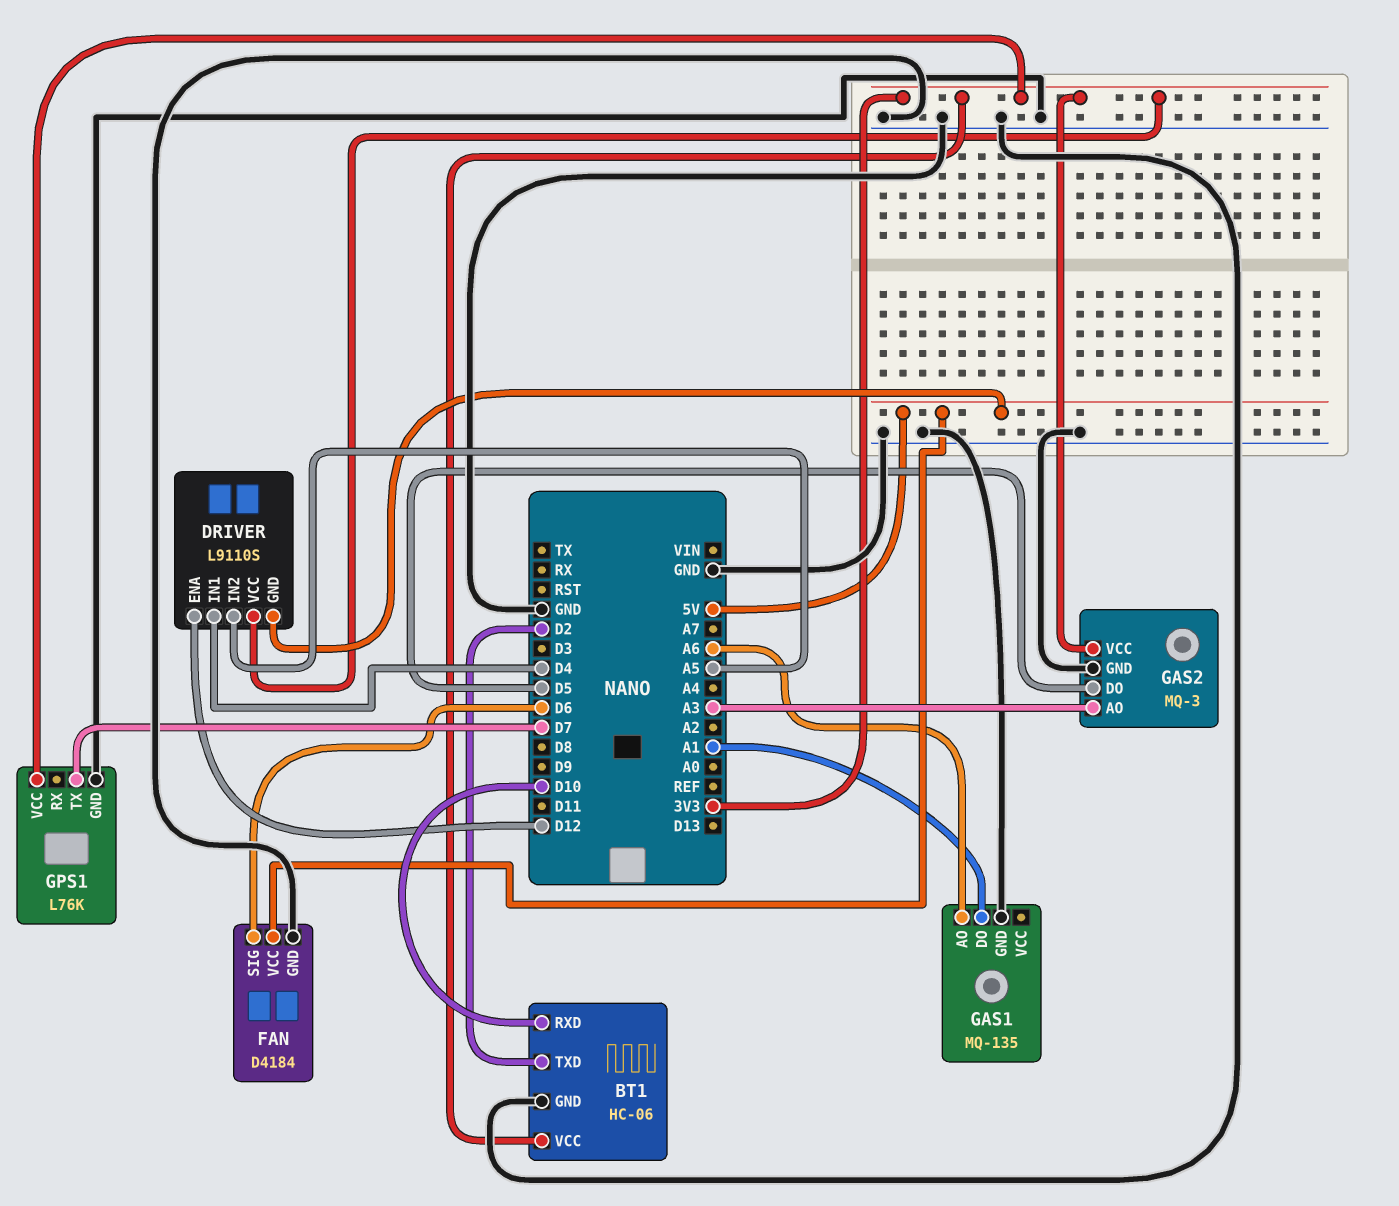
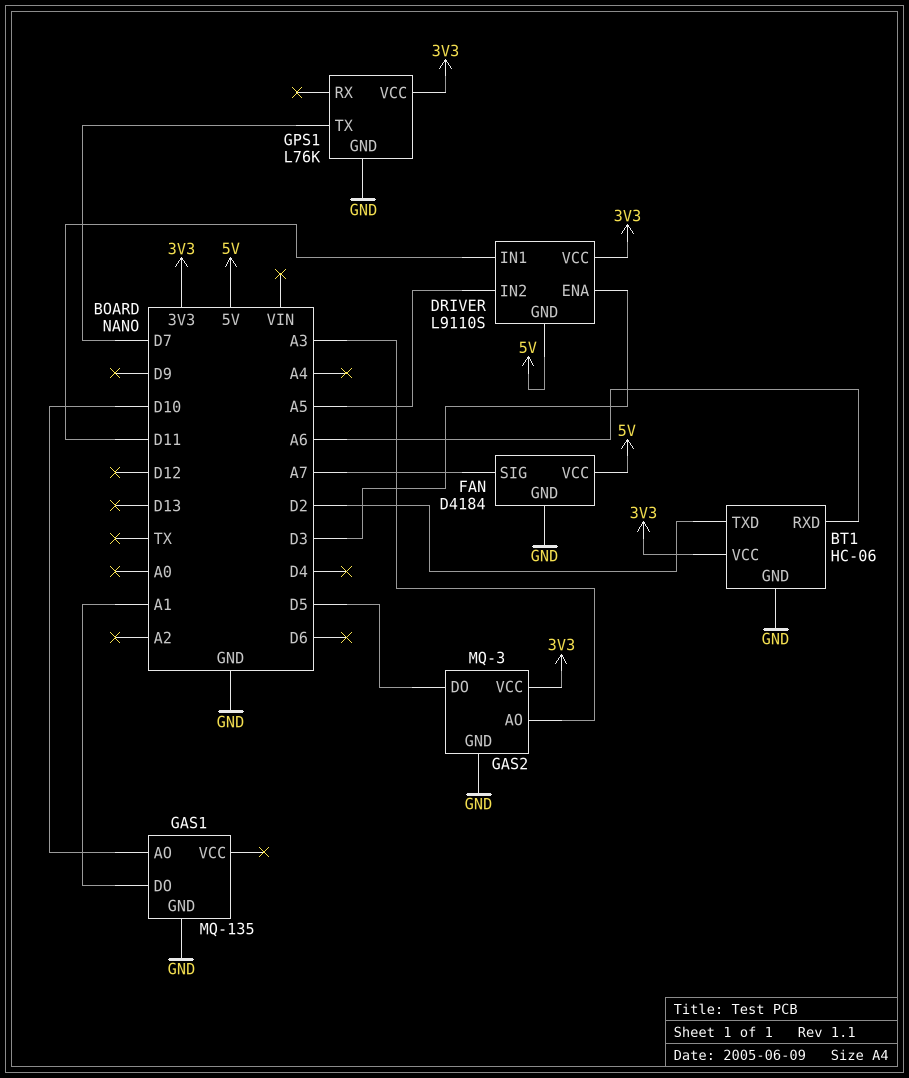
BT1 pin RXD: D10 -> A6
DRIVER pin ENA: D12 -> D3
DRIVER pin IN1: D4 -> D11
FAN pin SIG: D6 -> A7
GAS1 pin AO: A6 -> D10

